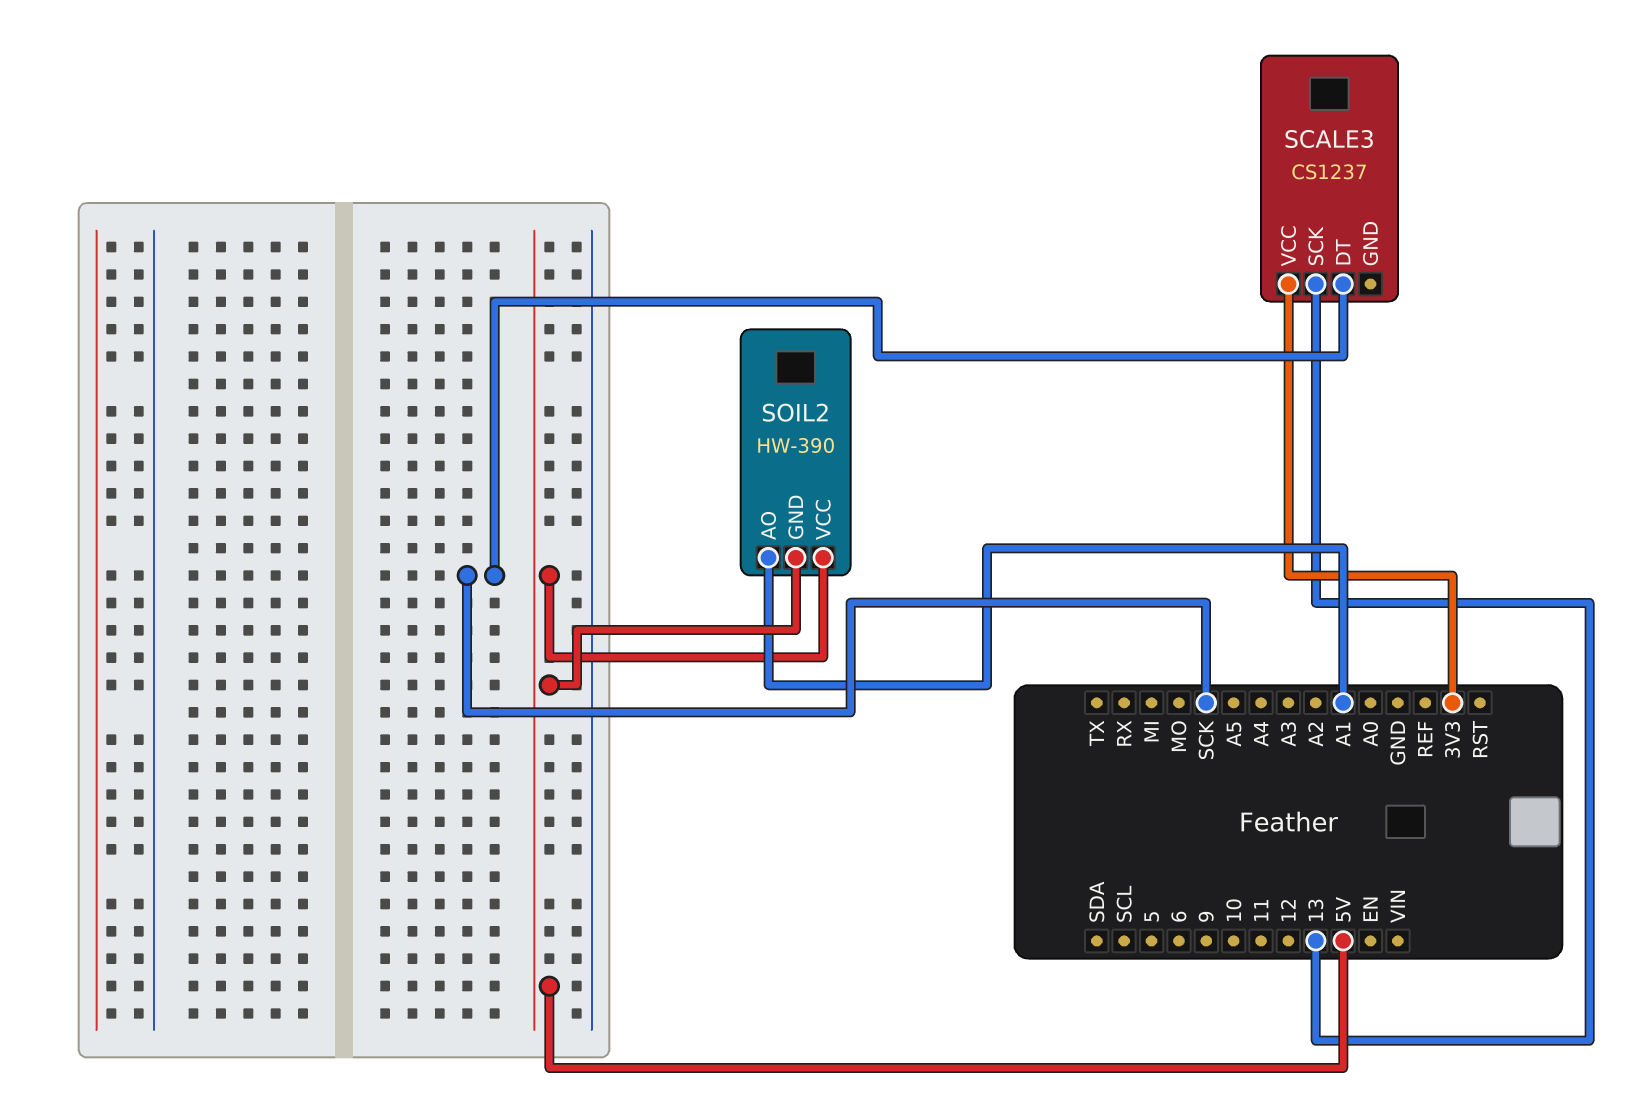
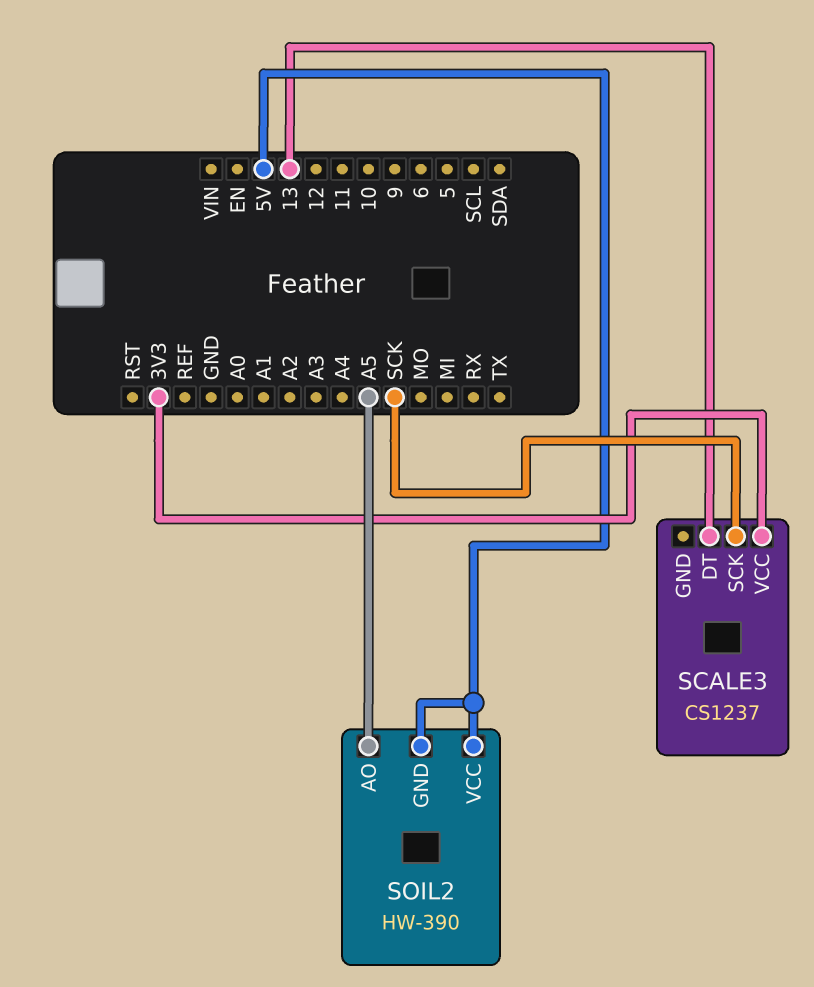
SCALE3 pin DT: SCK -> 13
SCALE3 pin SCK: 13 -> SCK
SOIL2 pin AO: A1 -> A5

